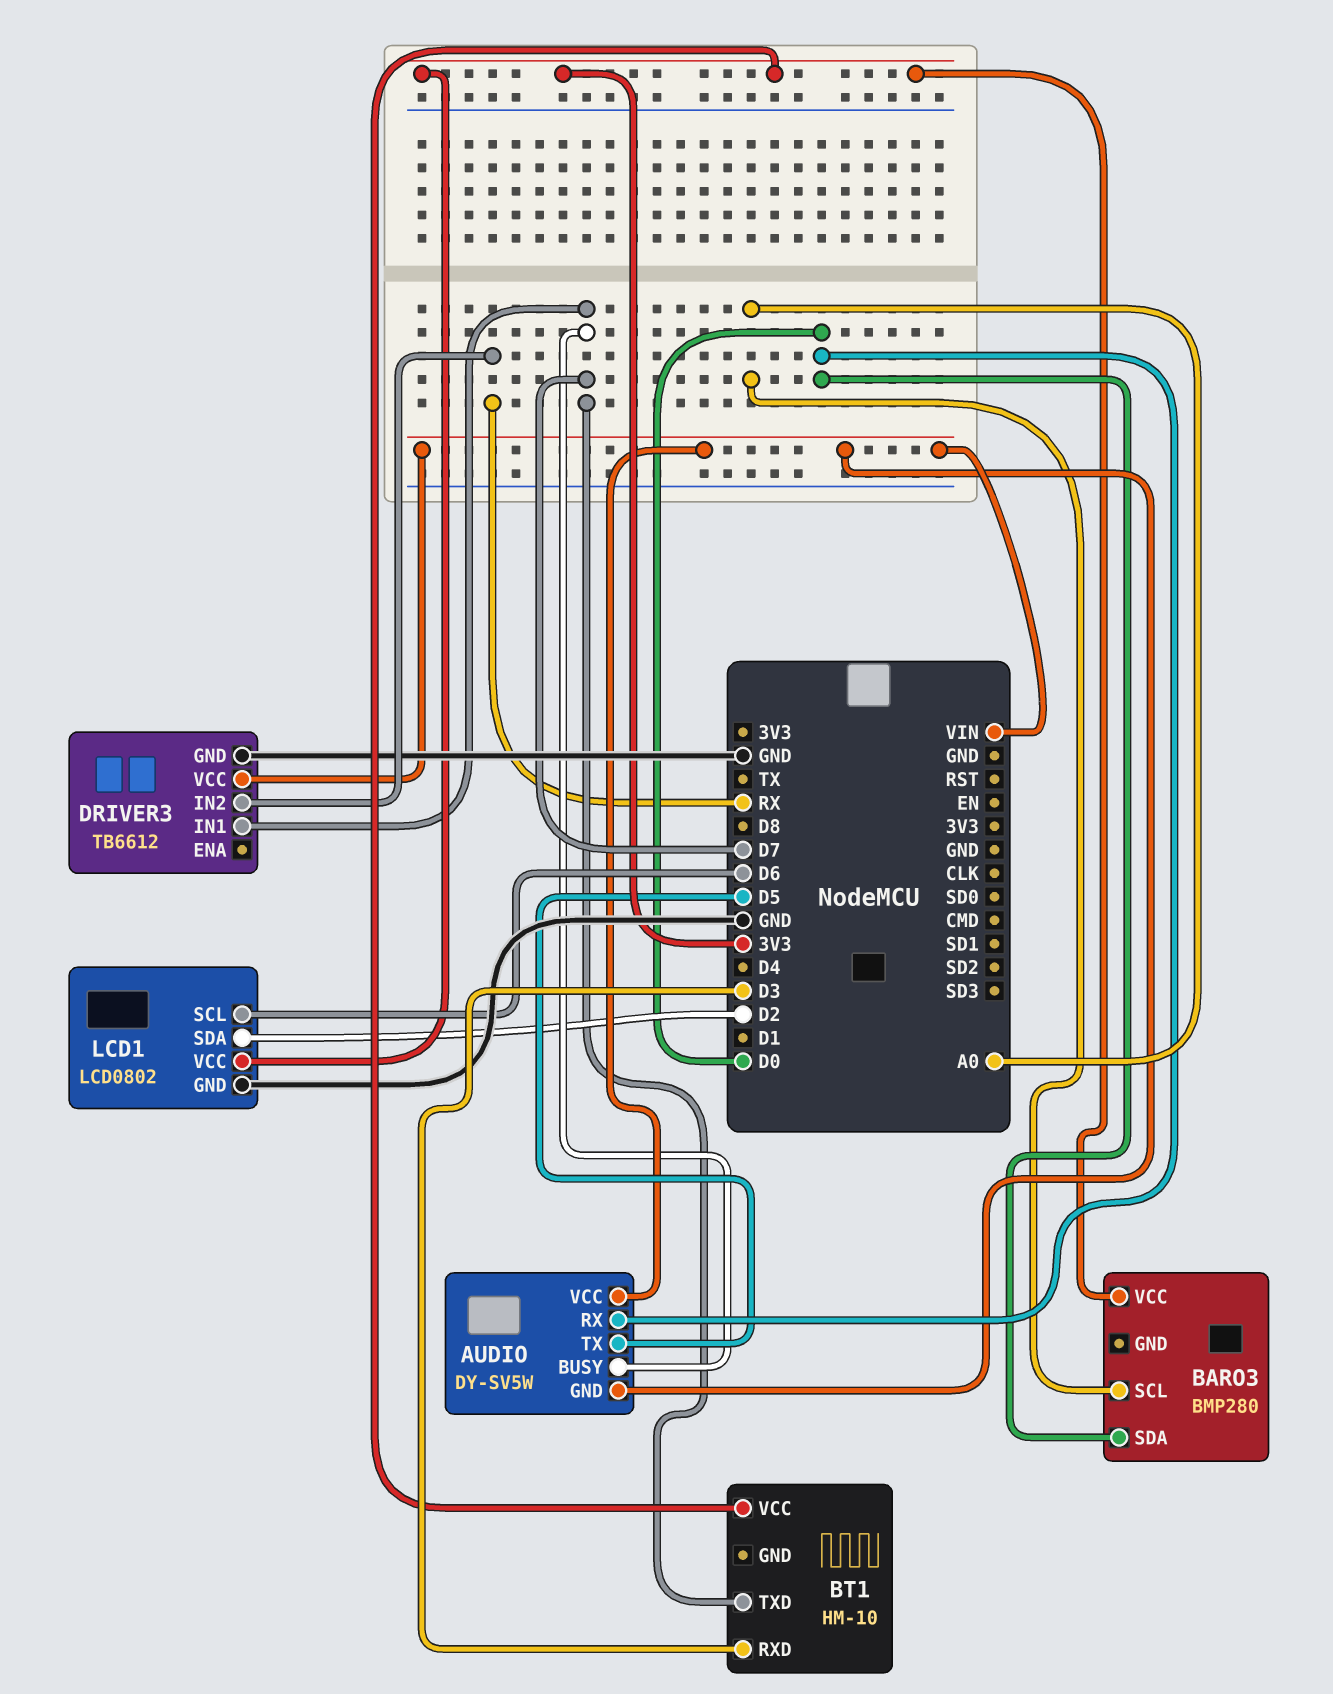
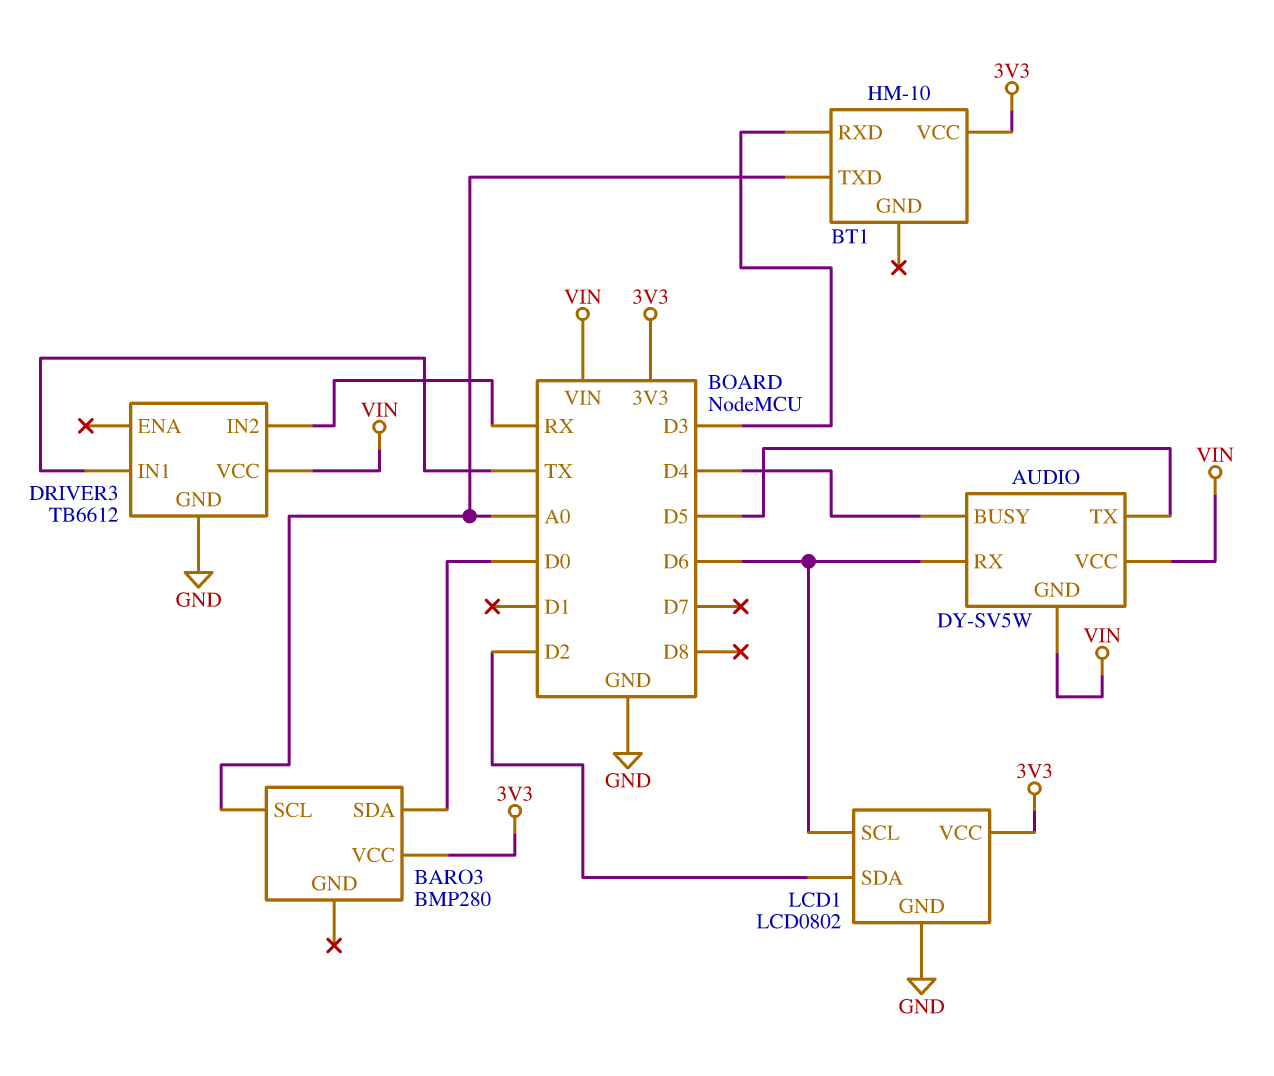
AUDIO pin BUSY: D7 -> D4
AUDIO pin RX: D0 -> D6
BT1 pin TXD: D7 -> A0
DRIVER3 pin IN1: D7 -> TX

